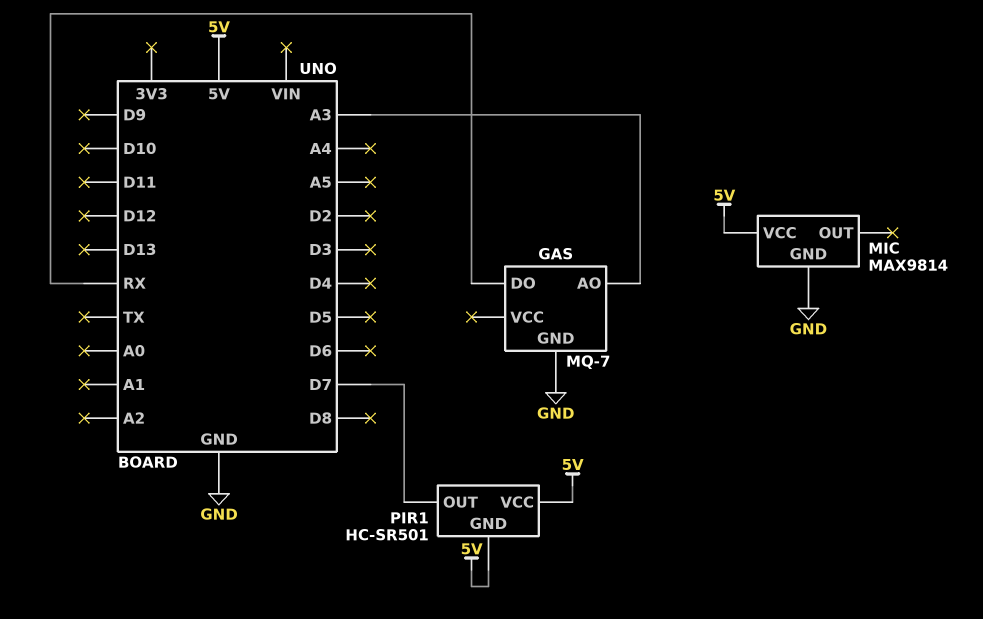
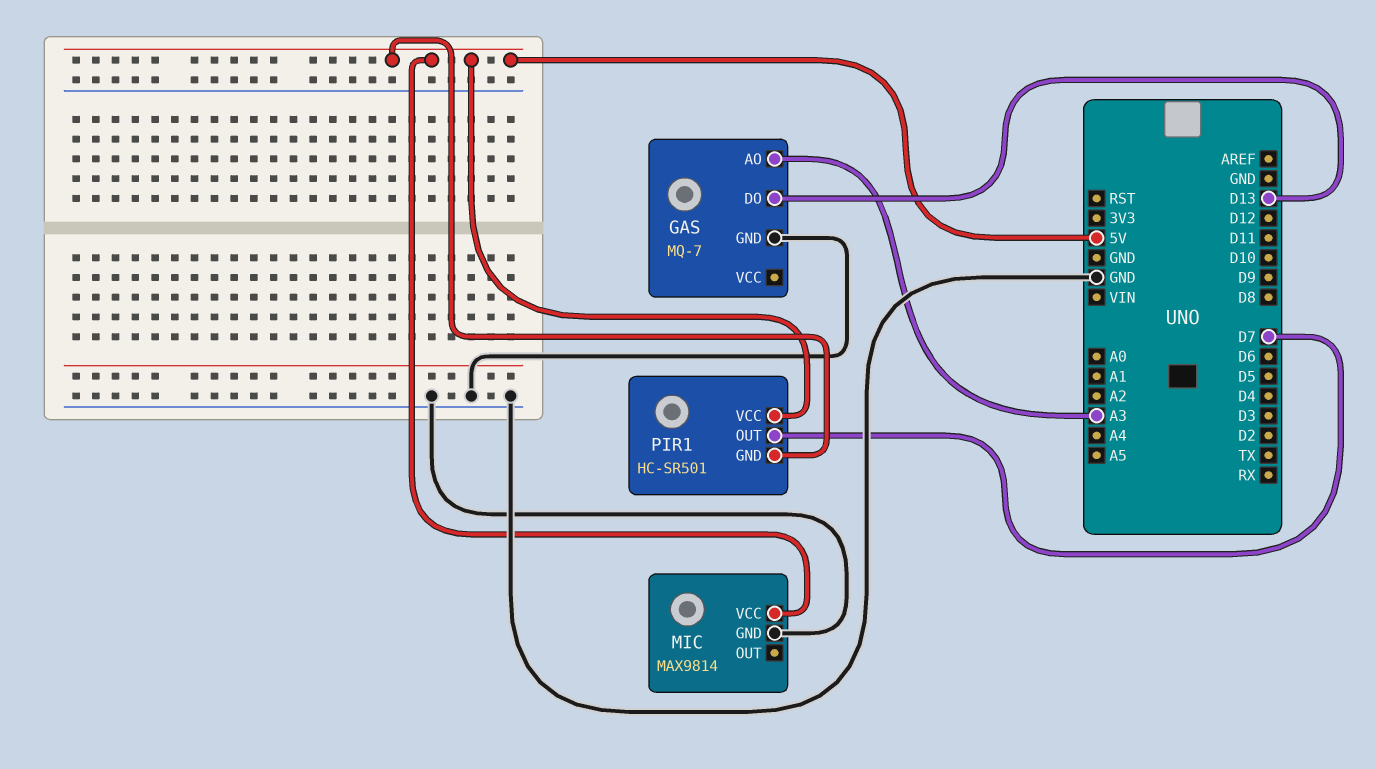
GAS pin DO: RX -> D13

